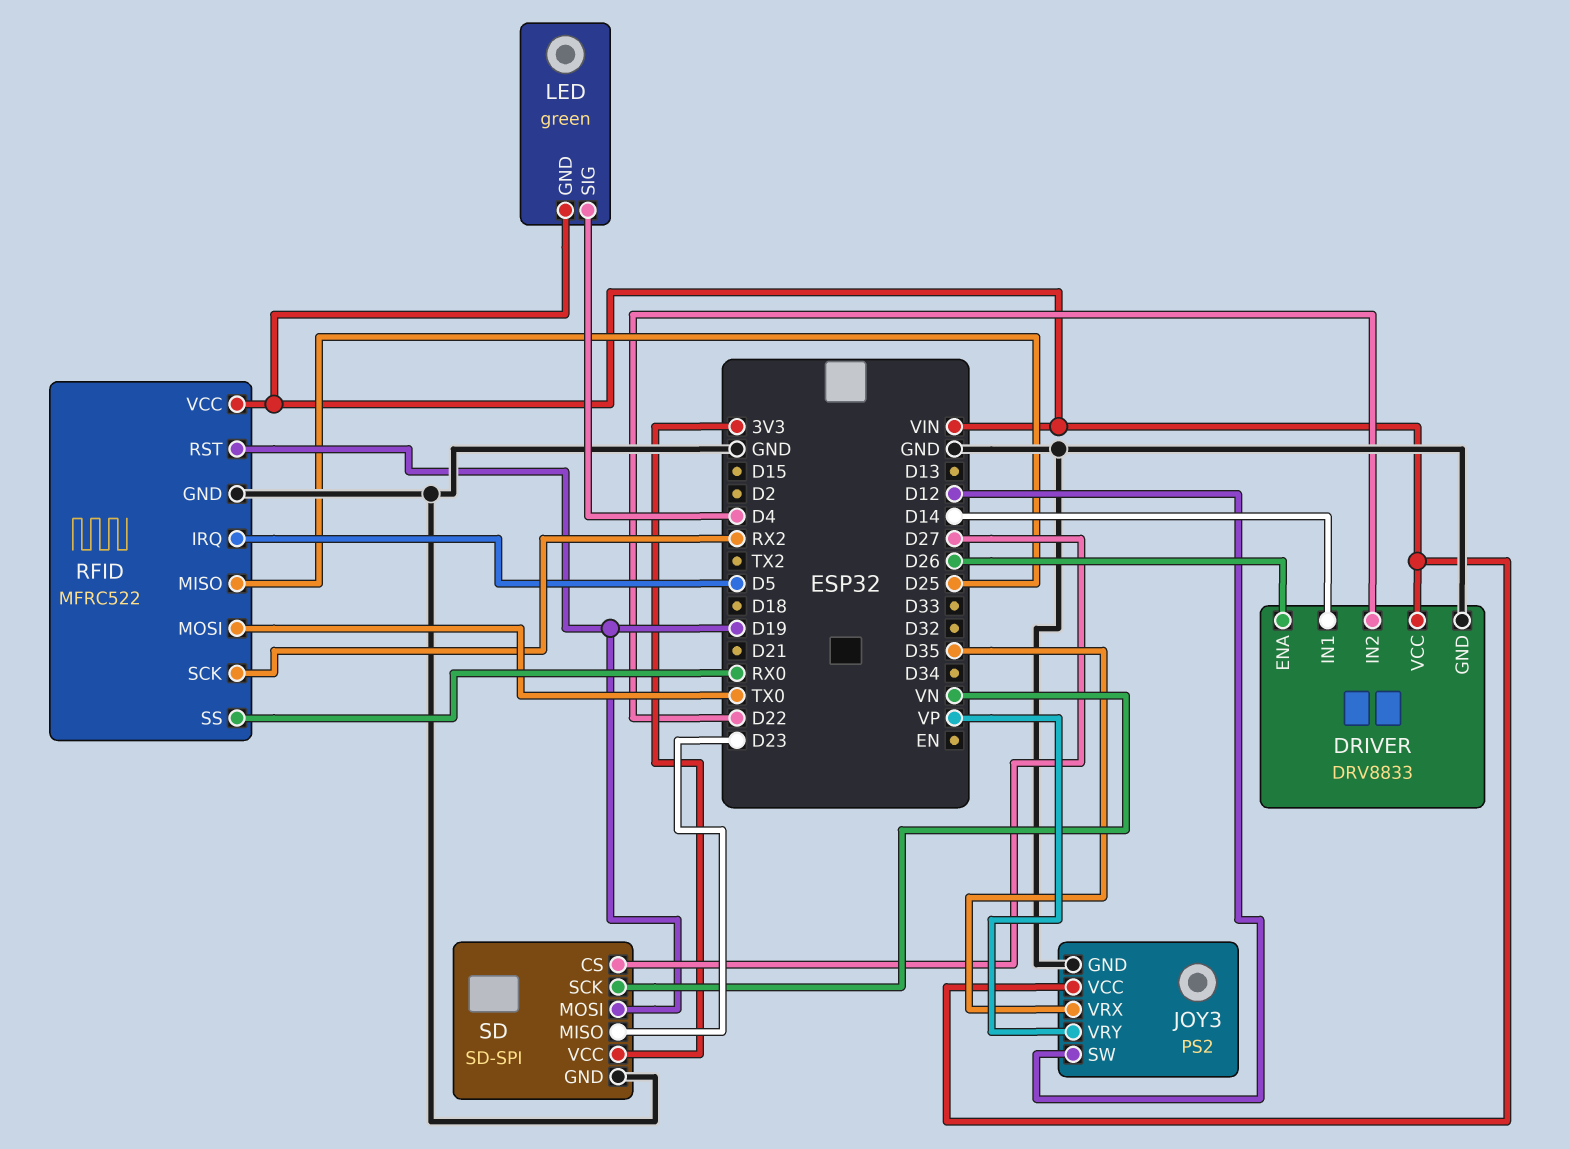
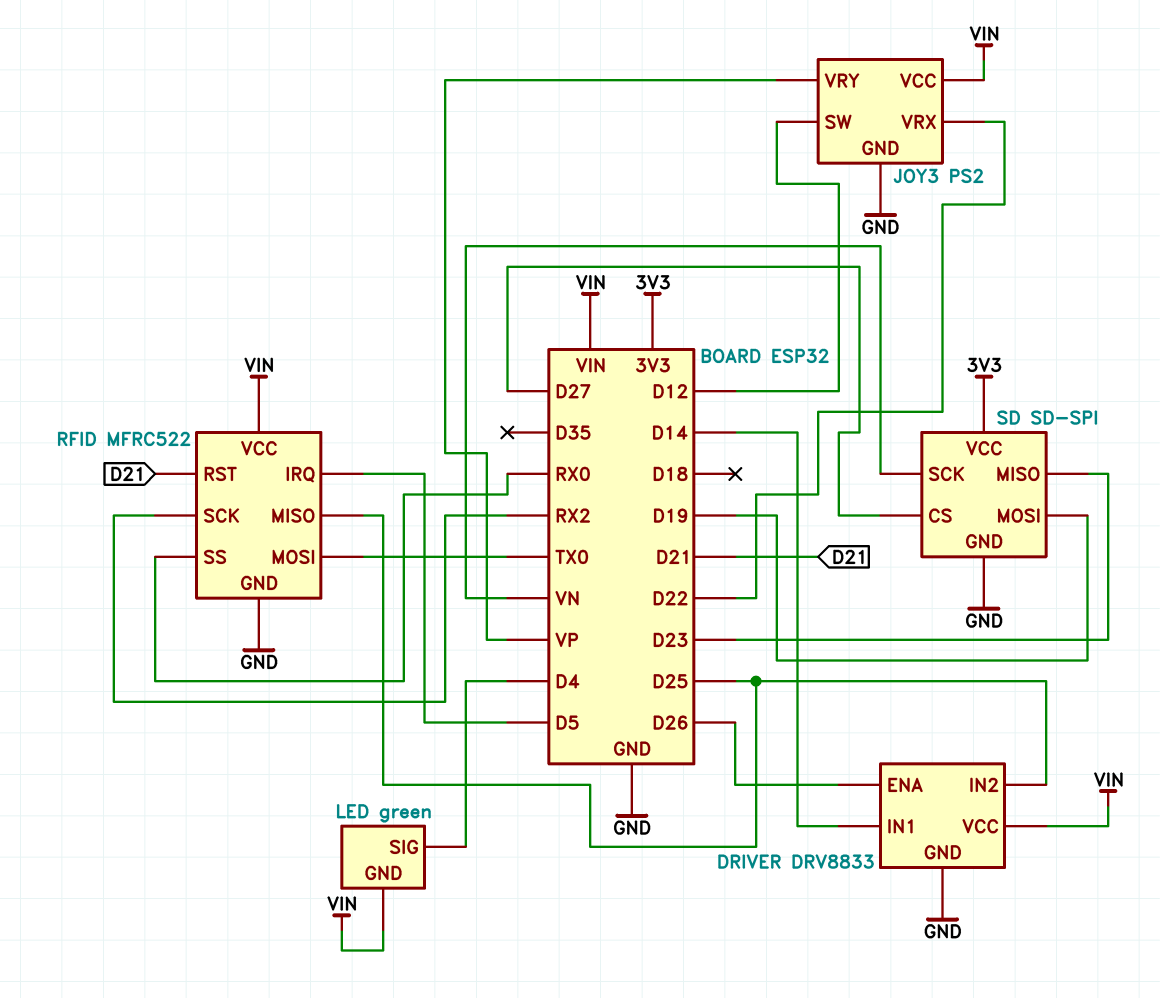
DRIVER pin IN2: D22 -> D25
JOY3 pin VRX: D35 -> D22
RFID pin RST: D19 -> D21

